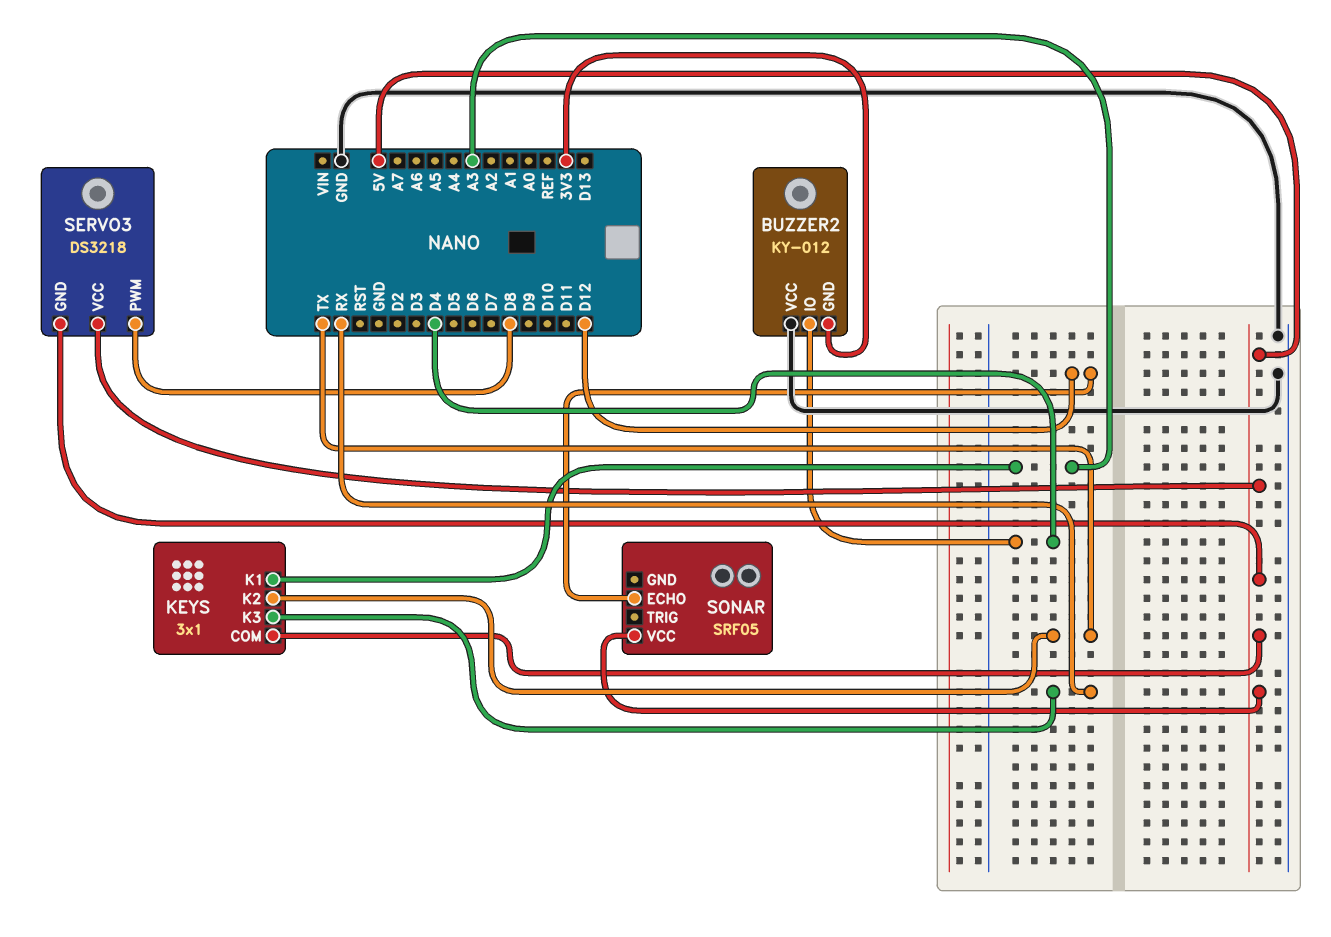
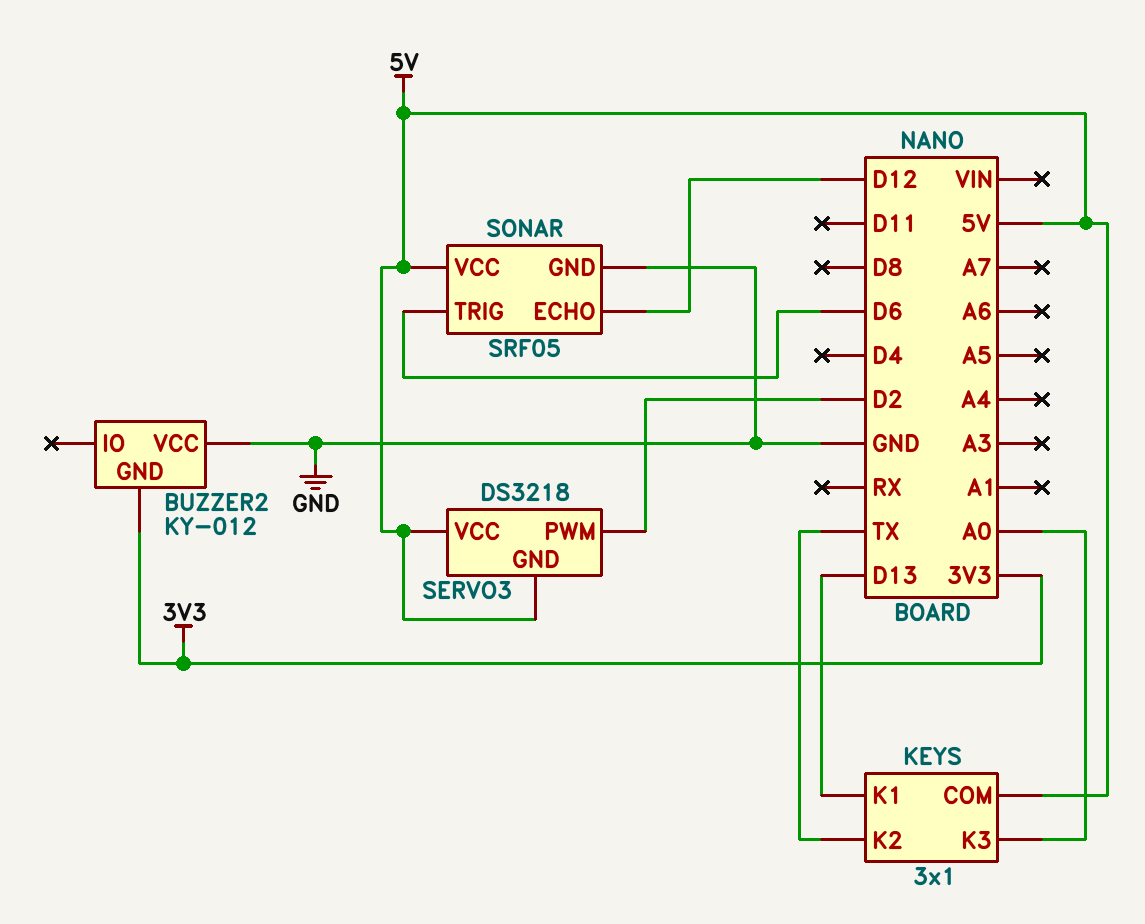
BUZZER2 pin IO: D4 -> none
KEYS pin K1: A3 -> D13
KEYS pin K3: RX -> A0
SERVO3 pin PWM: D8 -> D2
SONAR pin GND: none -> GND
SONAR pin TRIG: none -> D6

